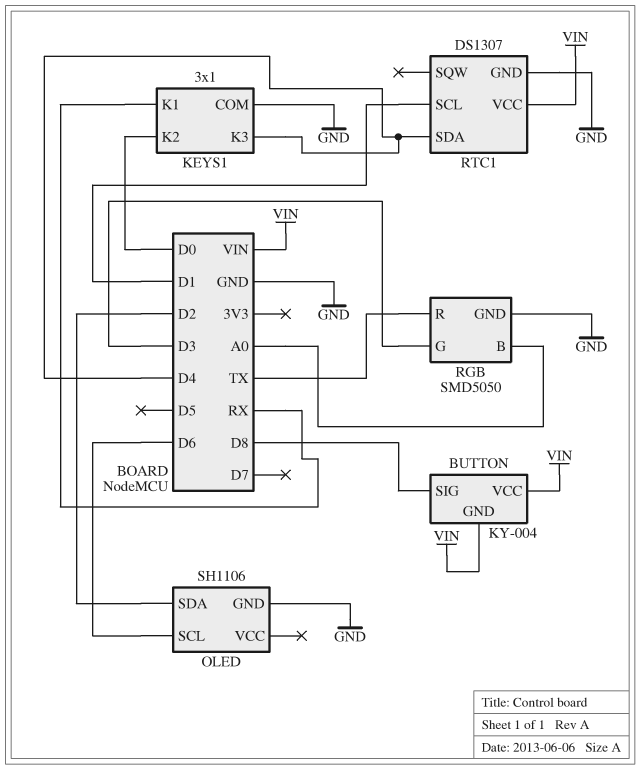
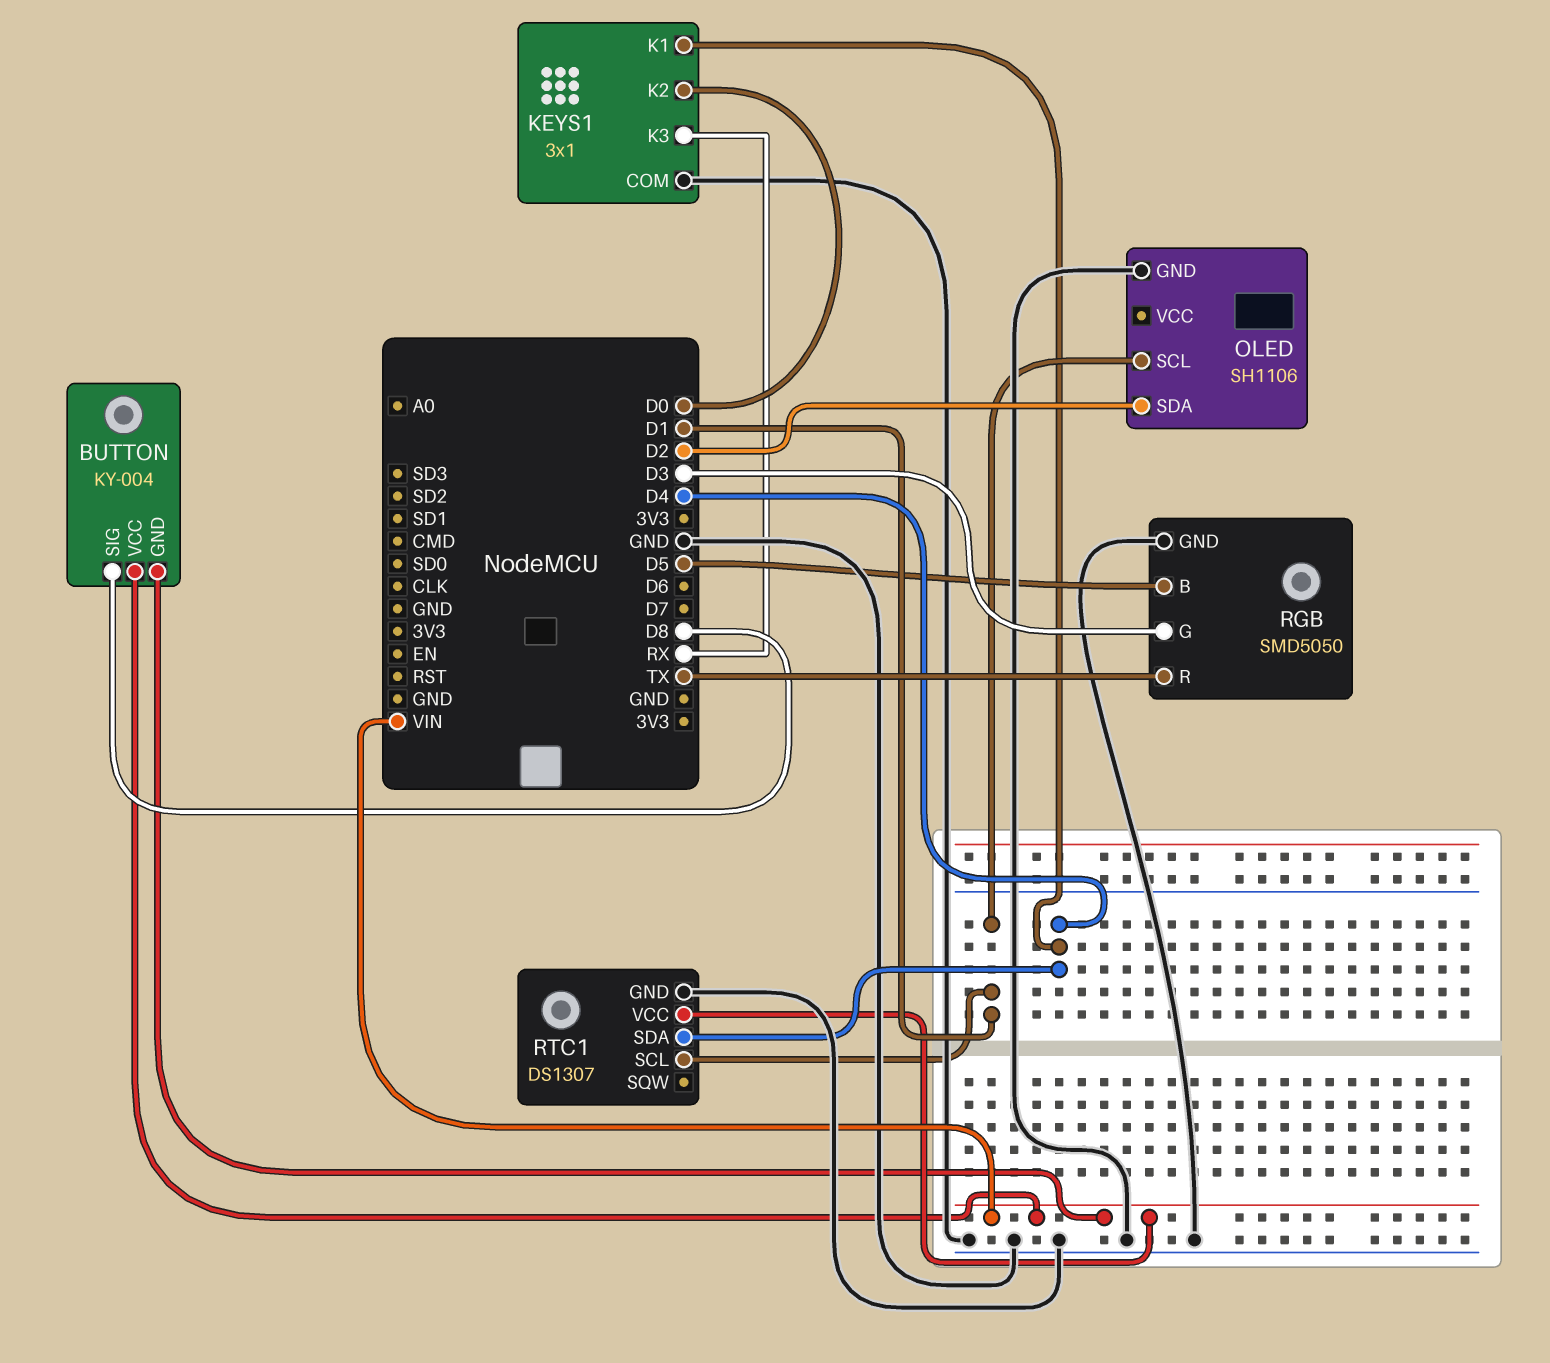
KEYS1 pin K1: RX -> D4
KEYS1 pin K3: D4 -> RX
OLED pin SCL: D6 -> D1
RGB pin B: A0 -> D5

